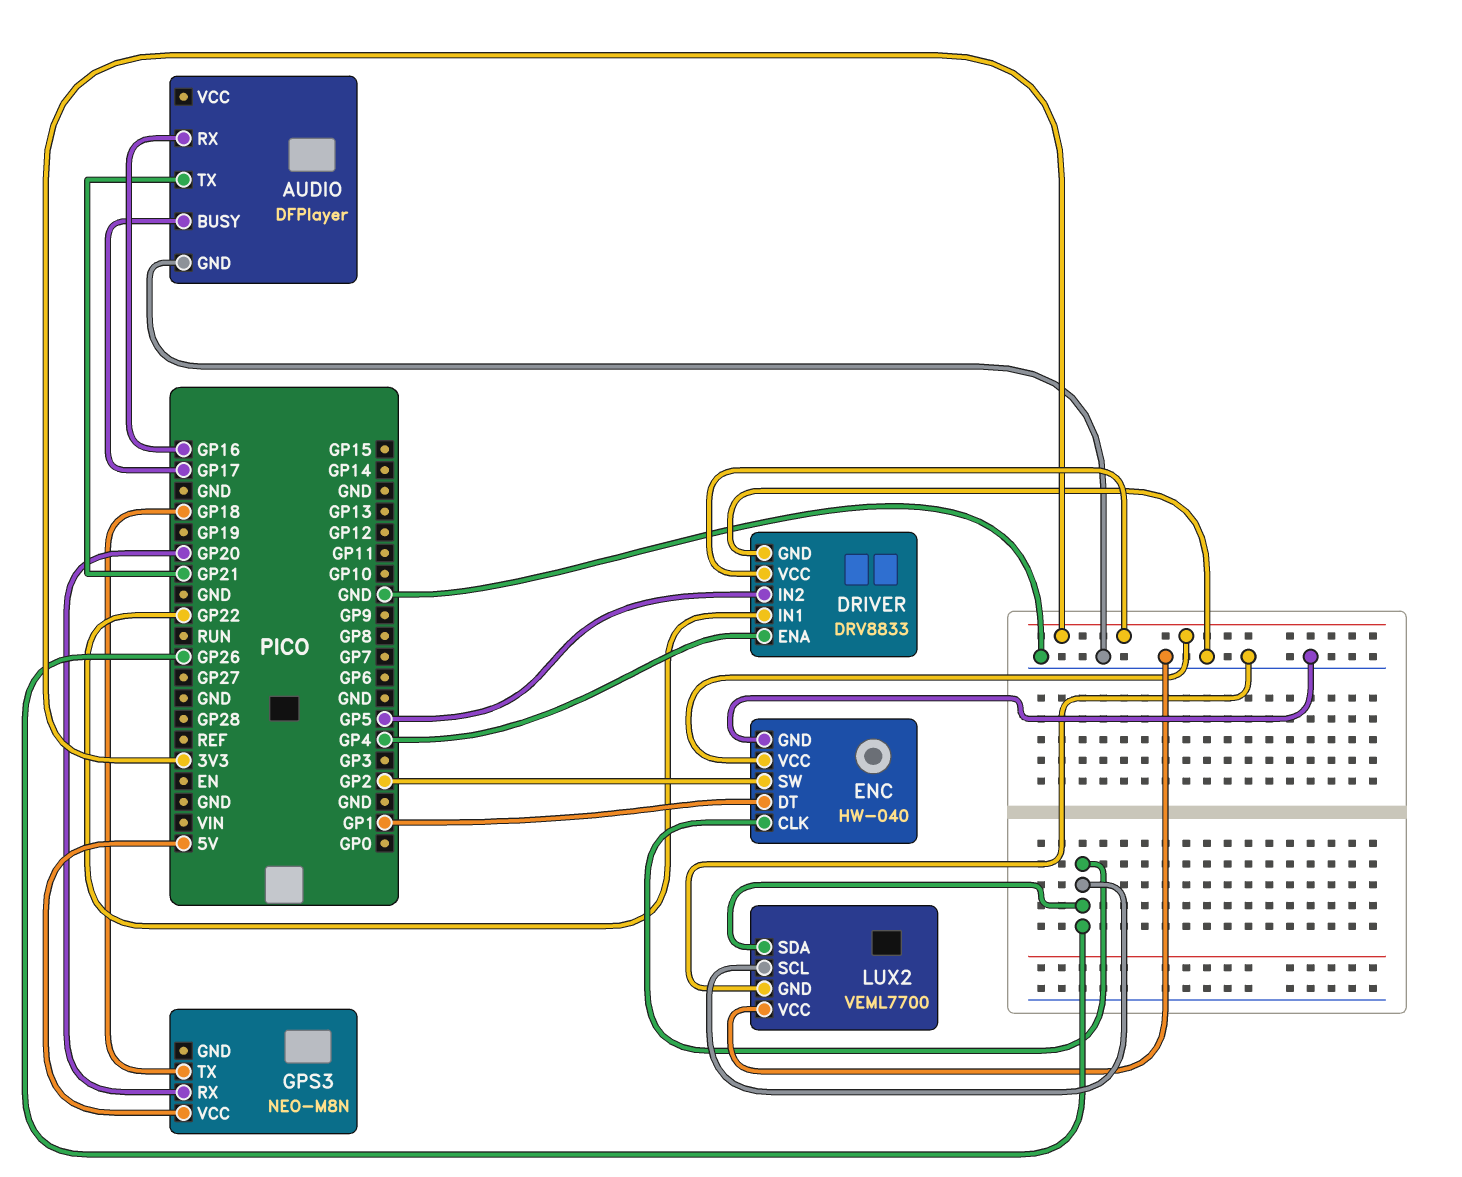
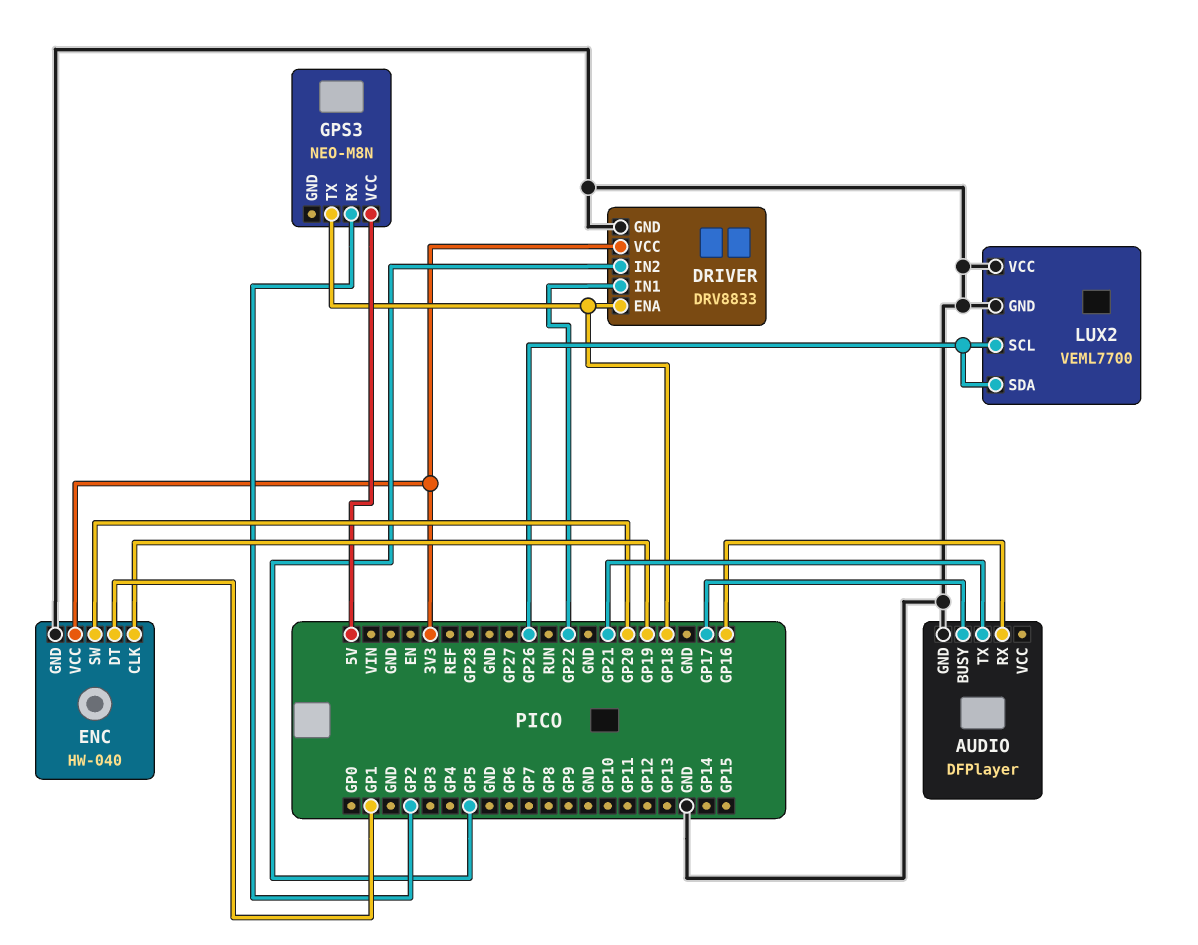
DRIVER pin ENA: GP4 -> GP18
ENC pin CLK: GP26 -> GP19
ENC pin SW: GP2 -> GP20
GPS3 pin RX: GP20 -> GP2

